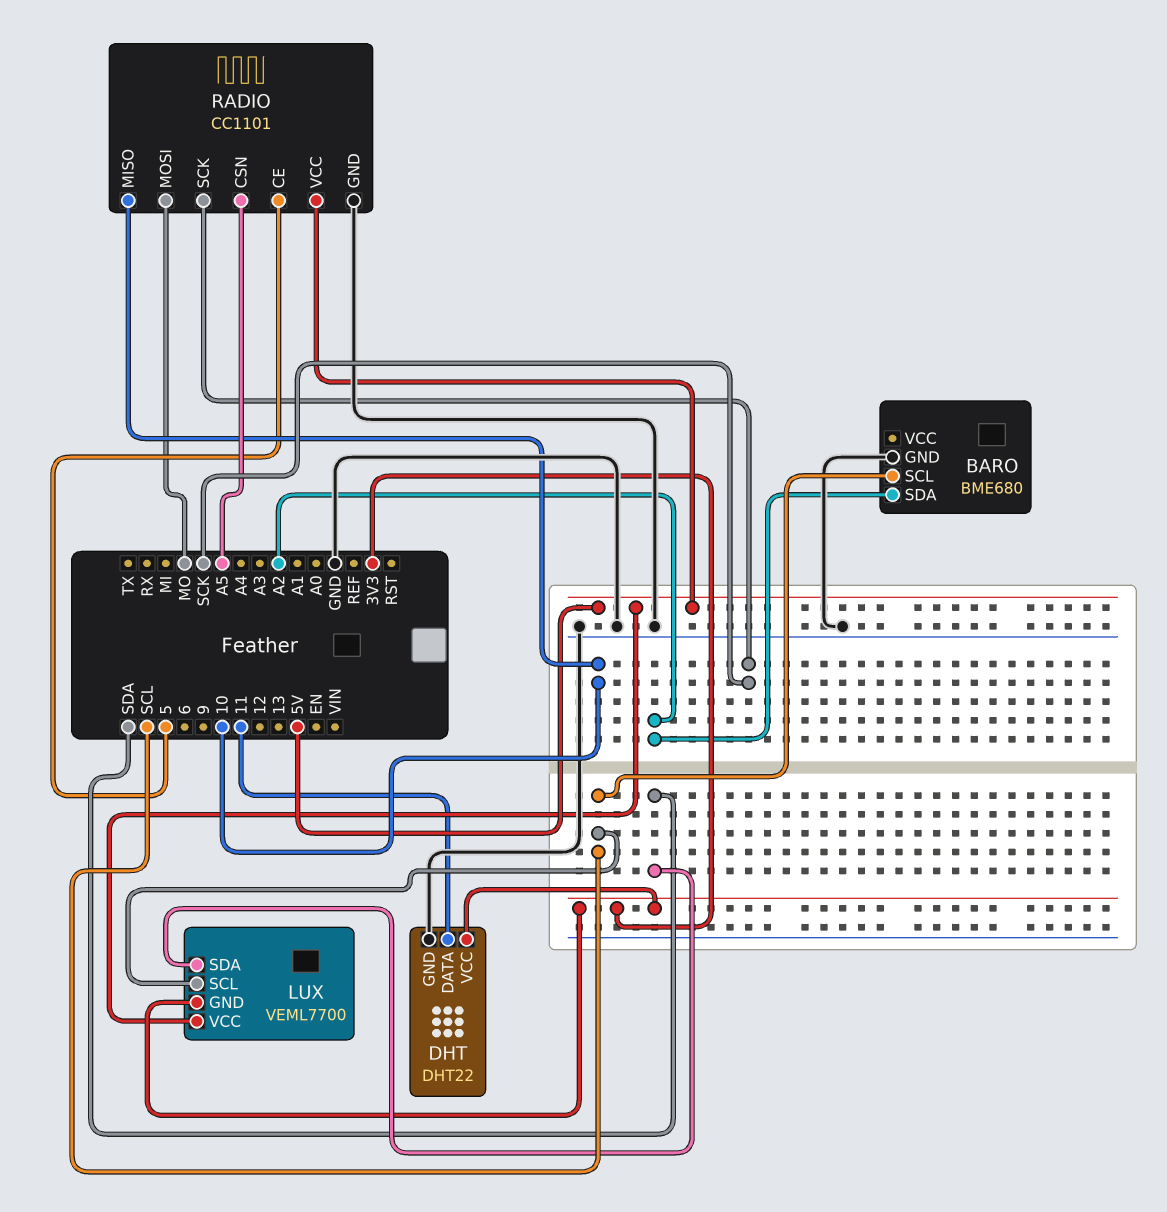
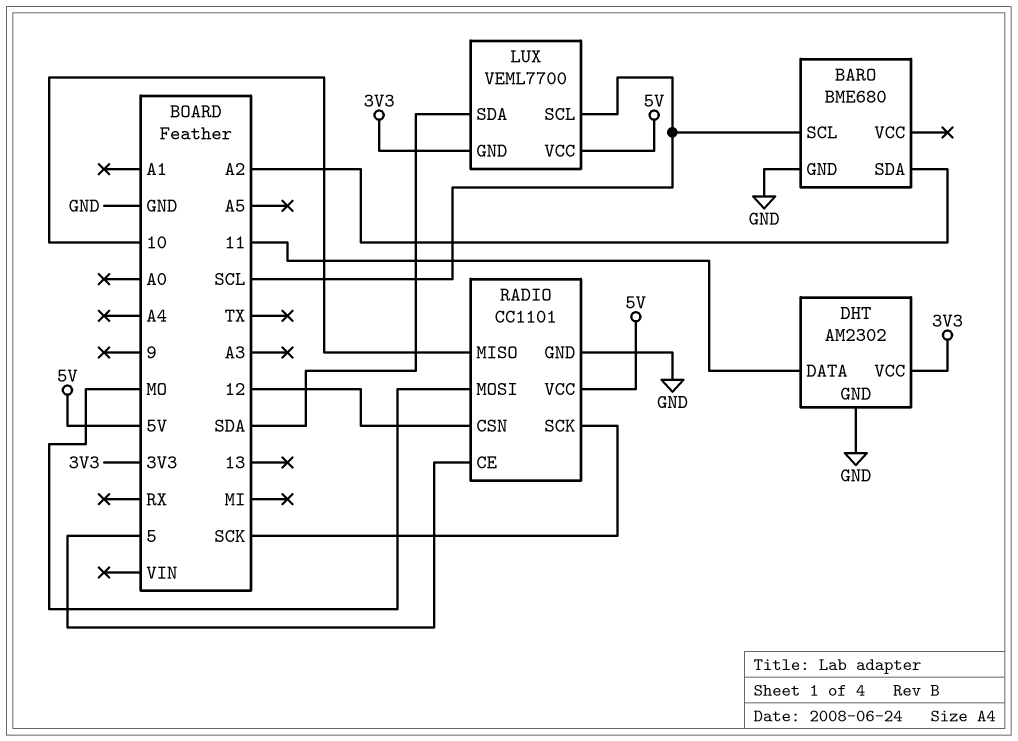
DHT: DHT22 -> AM2302
RADIO pin CSN: A5 -> 12

